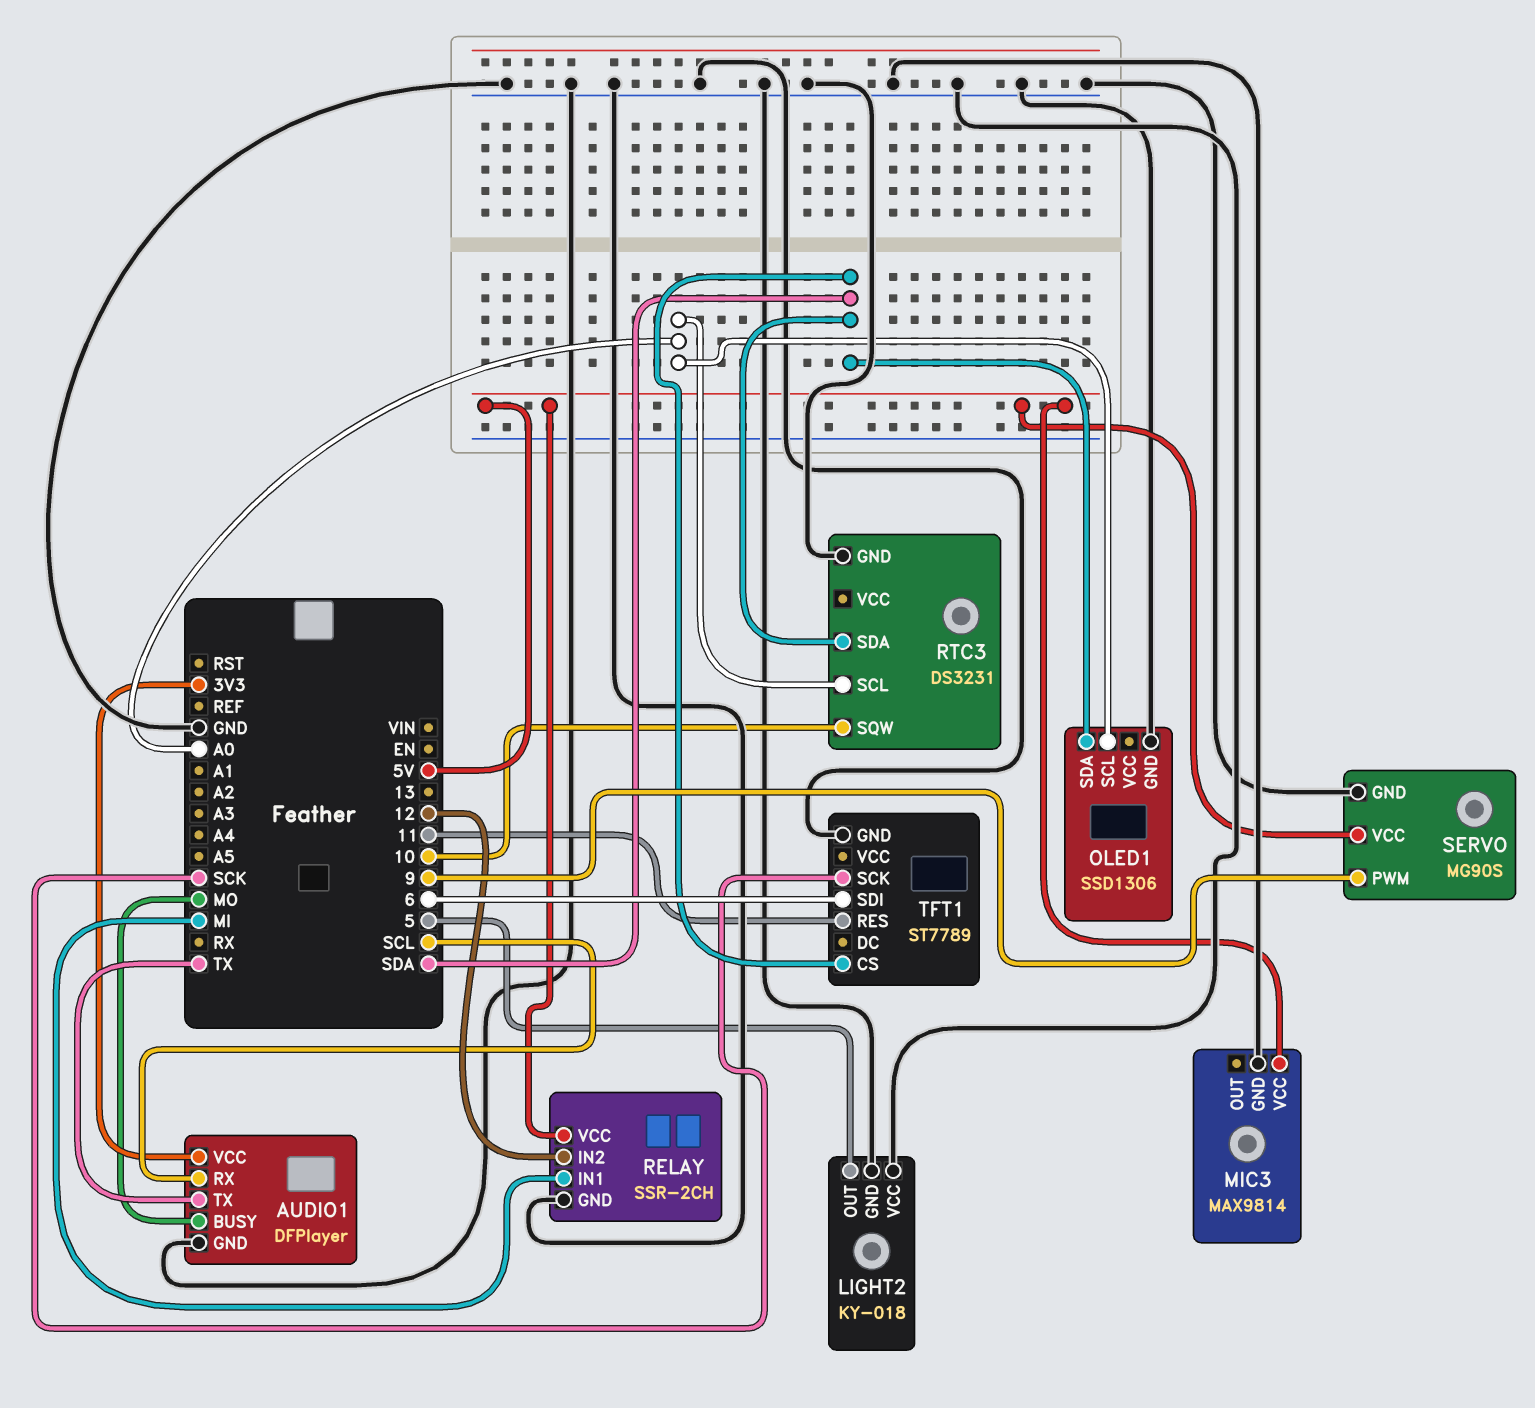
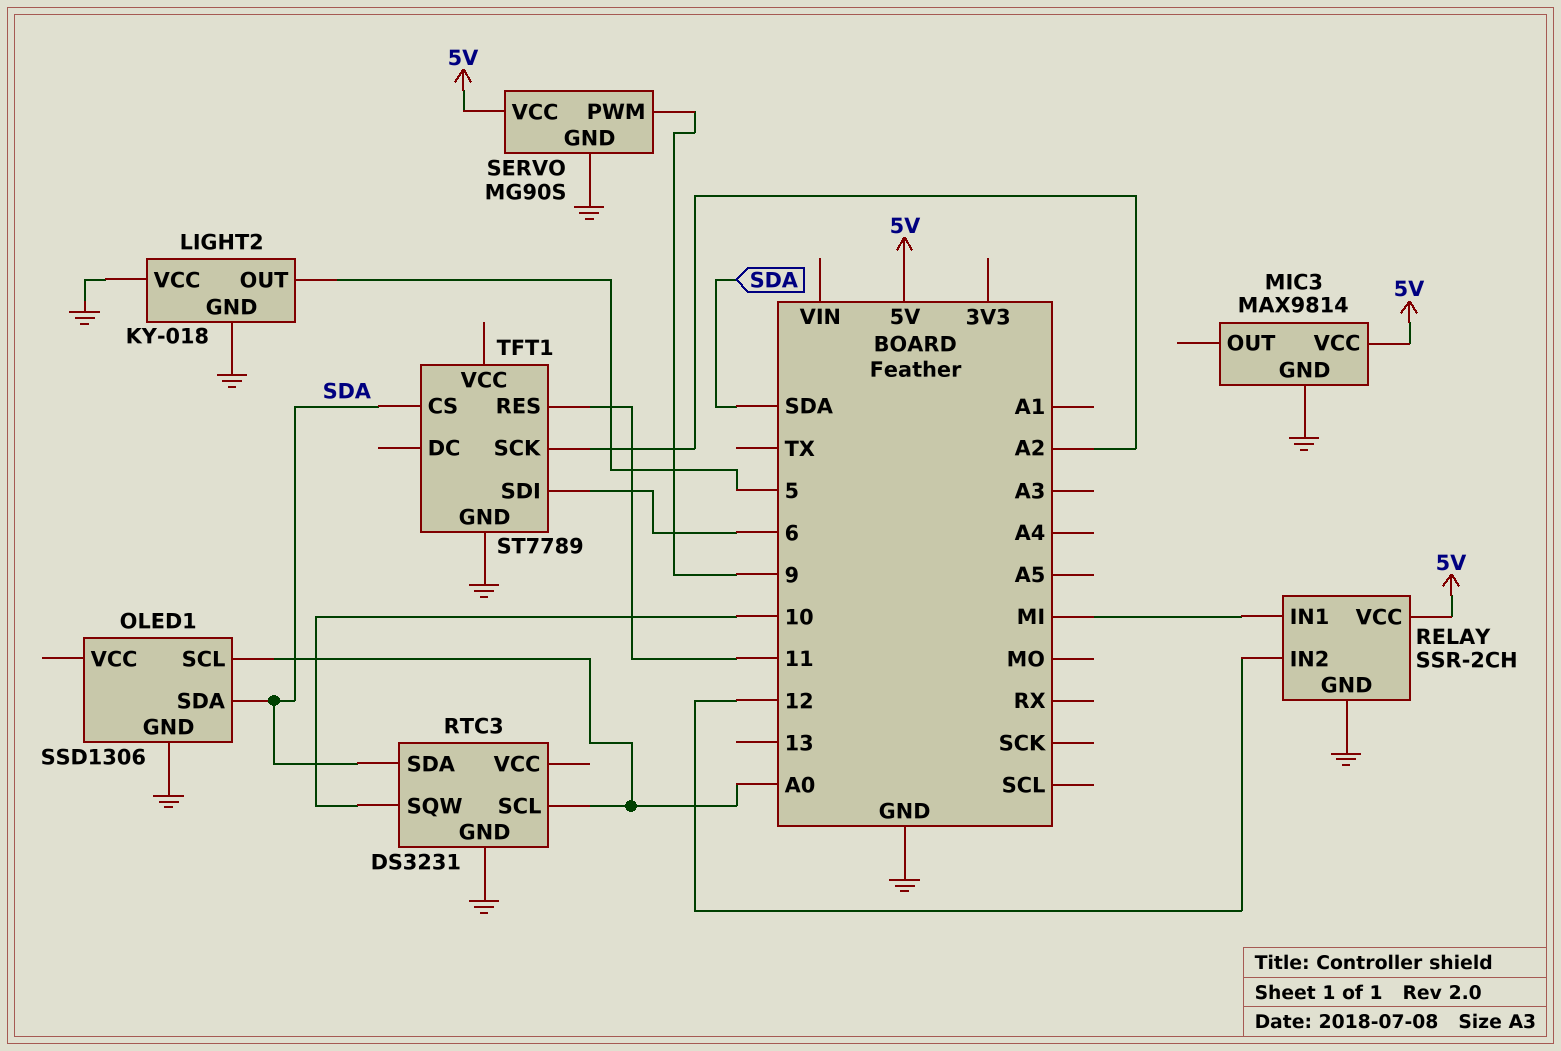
AUDIO1: DFPlayer -> none
AUDIO1 pin BUSY: MO -> none
AUDIO1 pin GND: GND -> none
AUDIO1 pin RX: SCL -> none
AUDIO1 pin TX: TX -> none
AUDIO1 pin VCC: 3V3 -> none
TFT1 pin SCK: SCK -> A2

